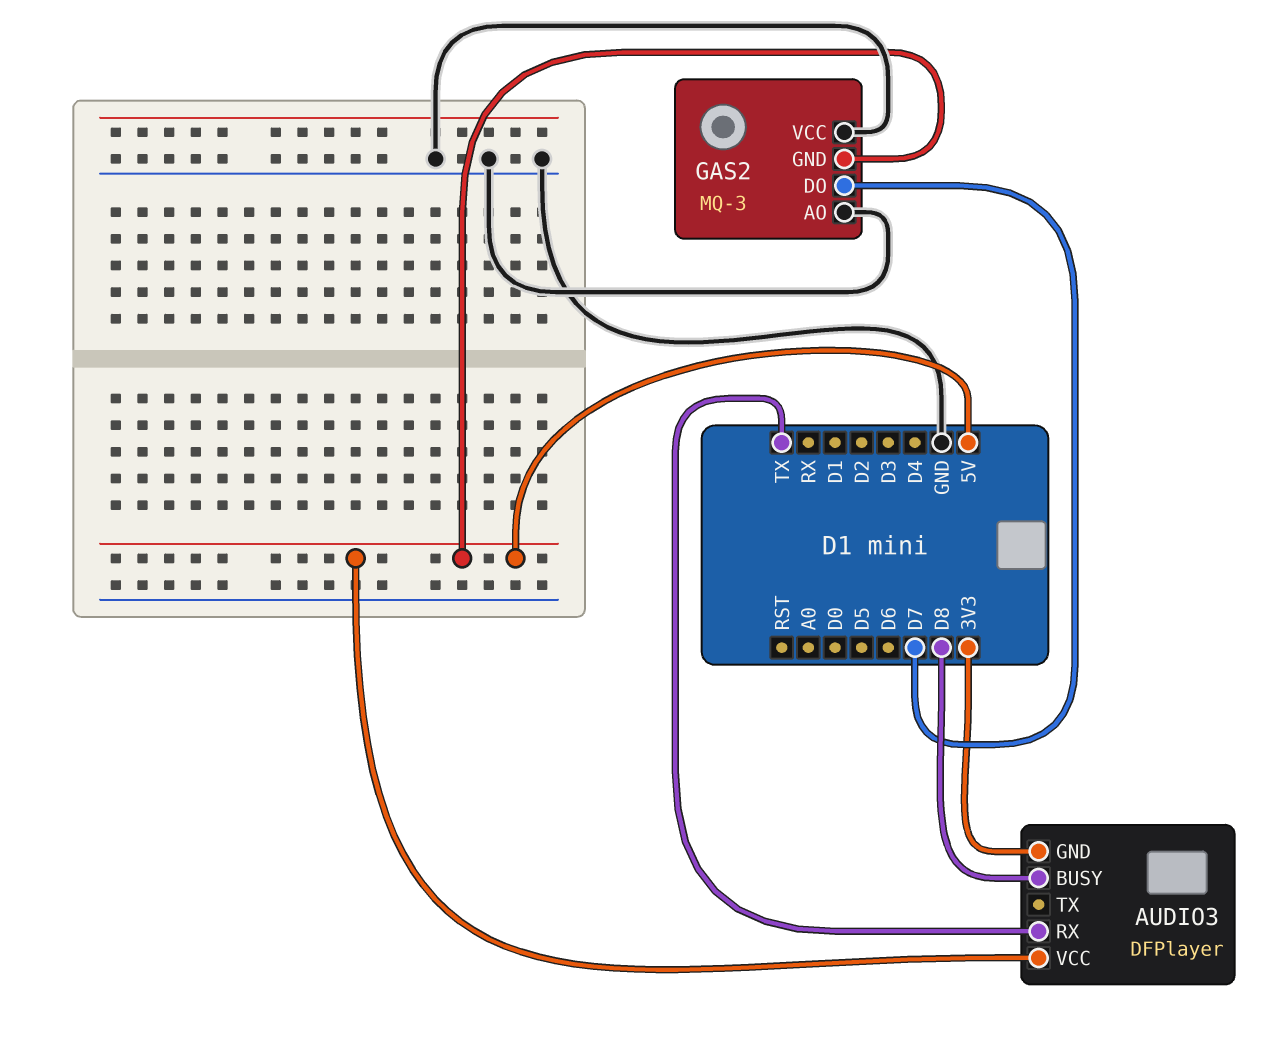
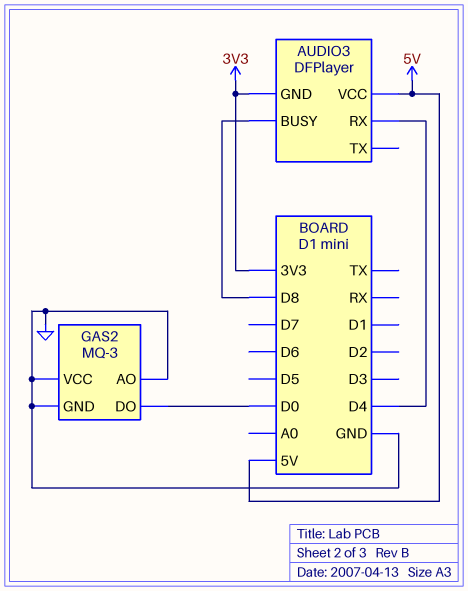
AUDIO3 pin RX: TX -> D4
GAS2 pin DO: D7 -> D0
GAS2 pin GND: 5V -> GND

